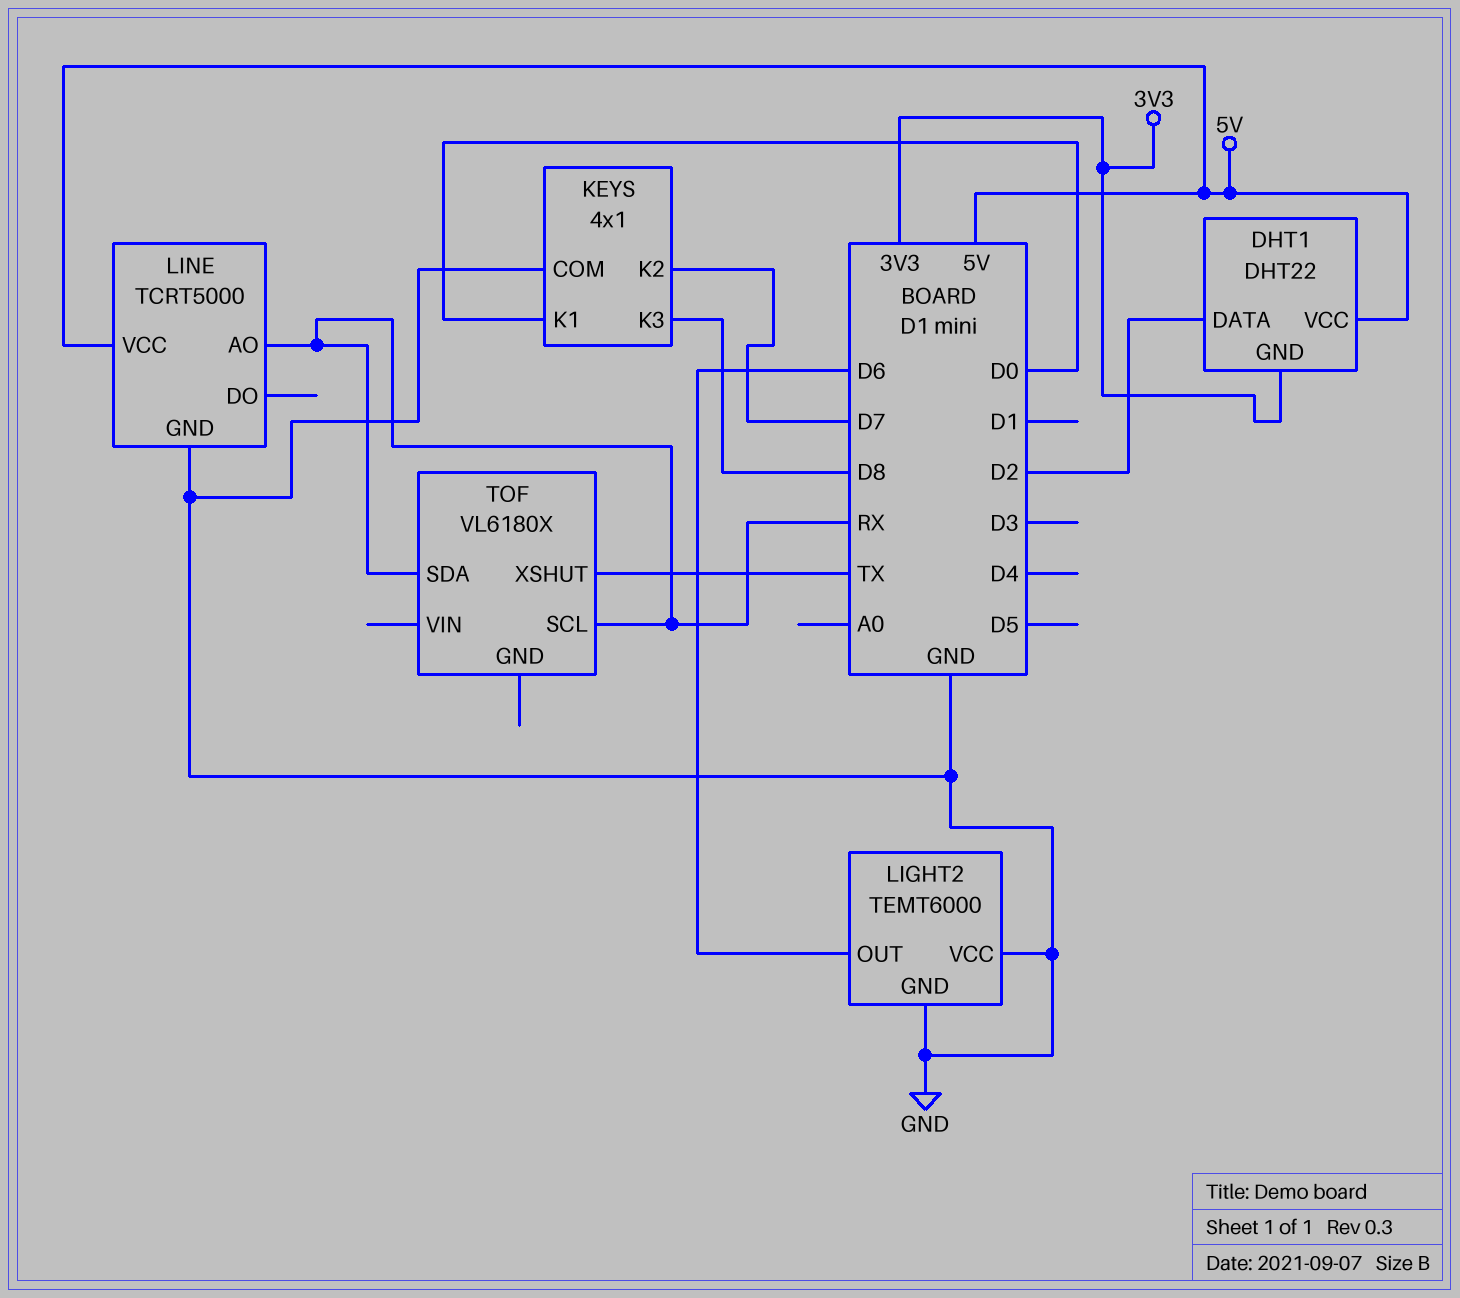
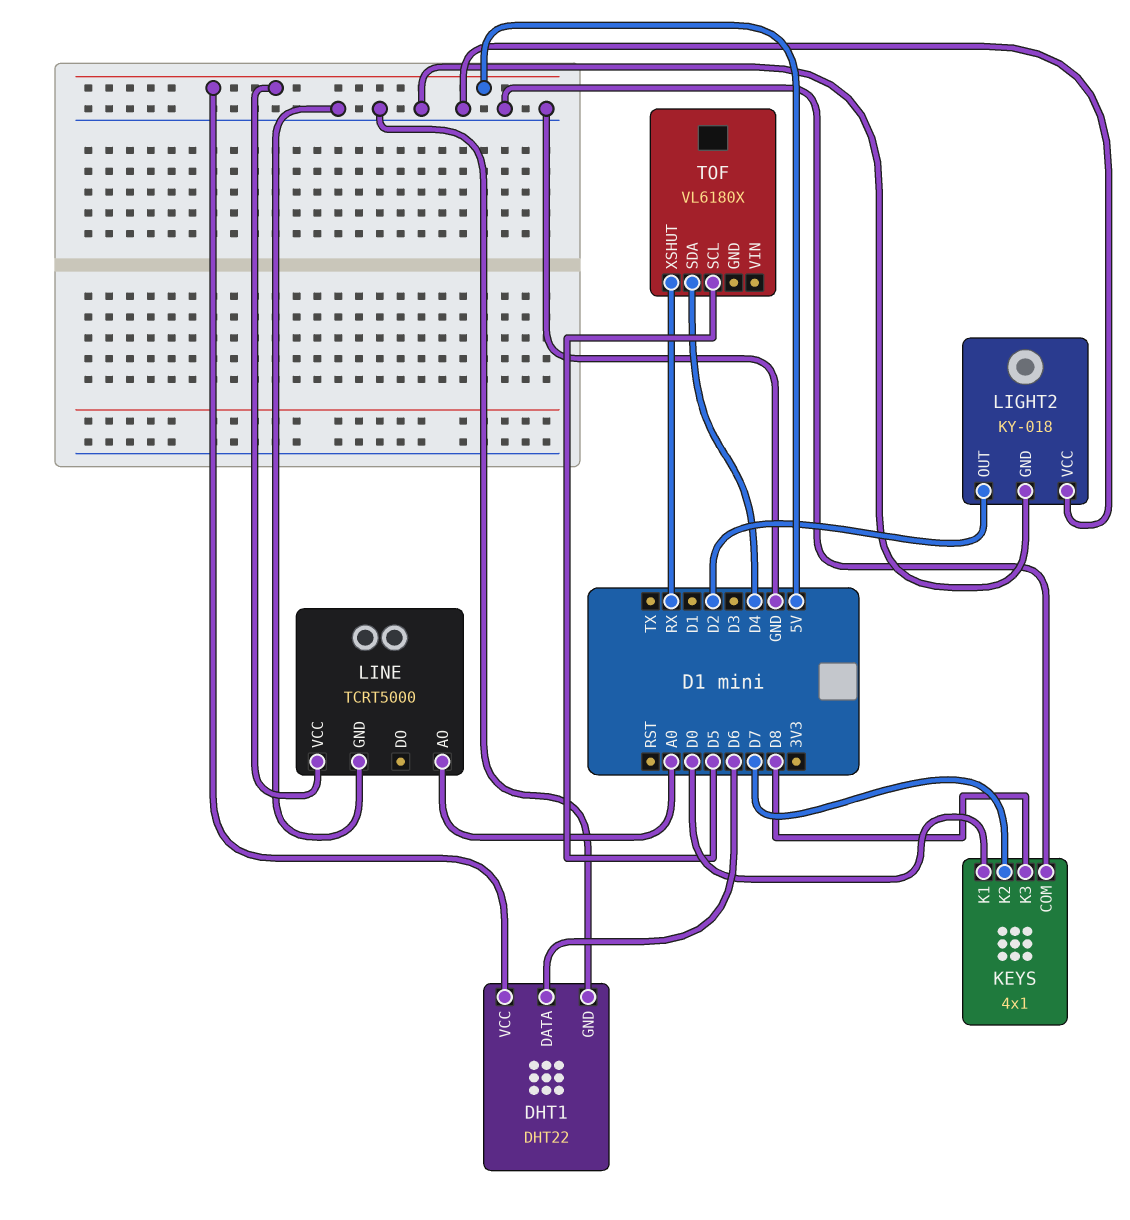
DHT1 pin DATA: D2 -> D6
DHT1 pin GND: 3V3 -> GND
LIGHT2: TEMT6000 -> KY-018
LIGHT2 pin OUT: D6 -> D2
LINE pin AO: RX -> A0
TOF pin SCL: RX -> D5
TOF pin SDA: RX -> D4
TOF pin XSHUT: TX -> RX

